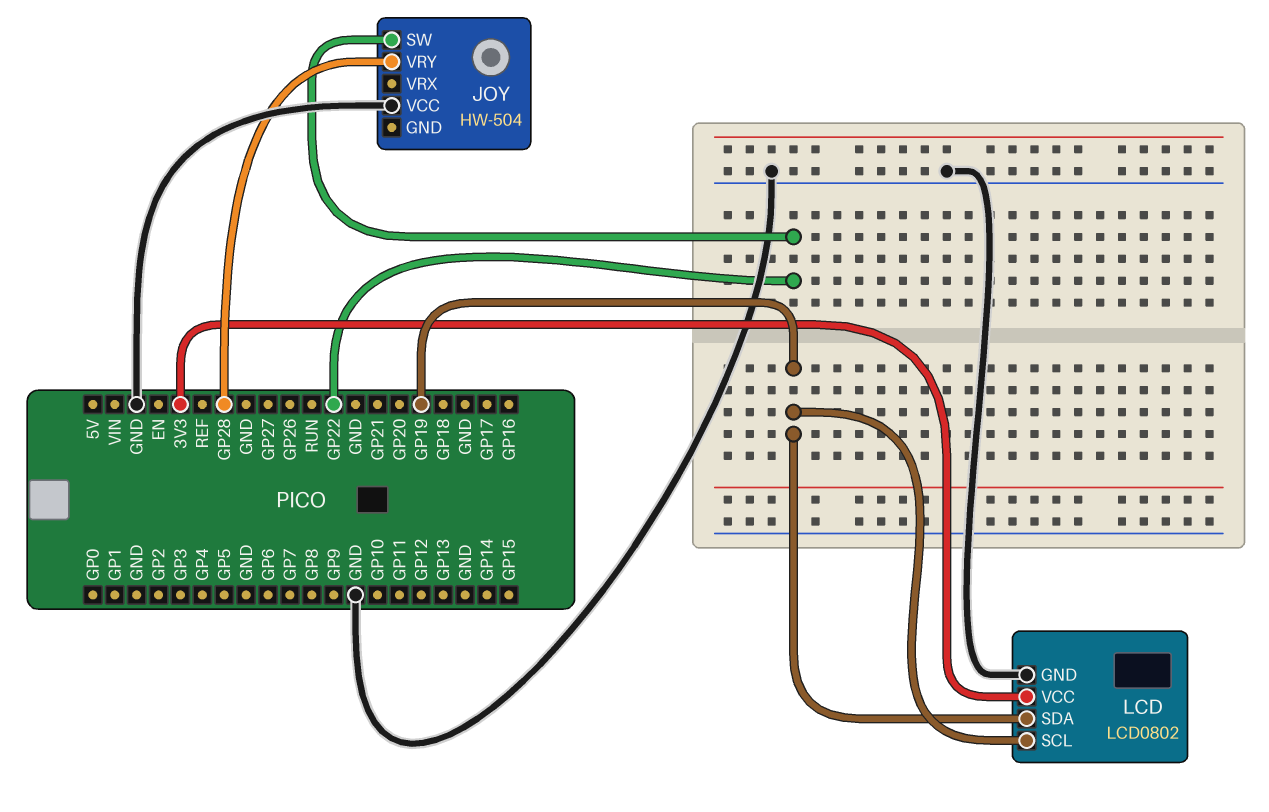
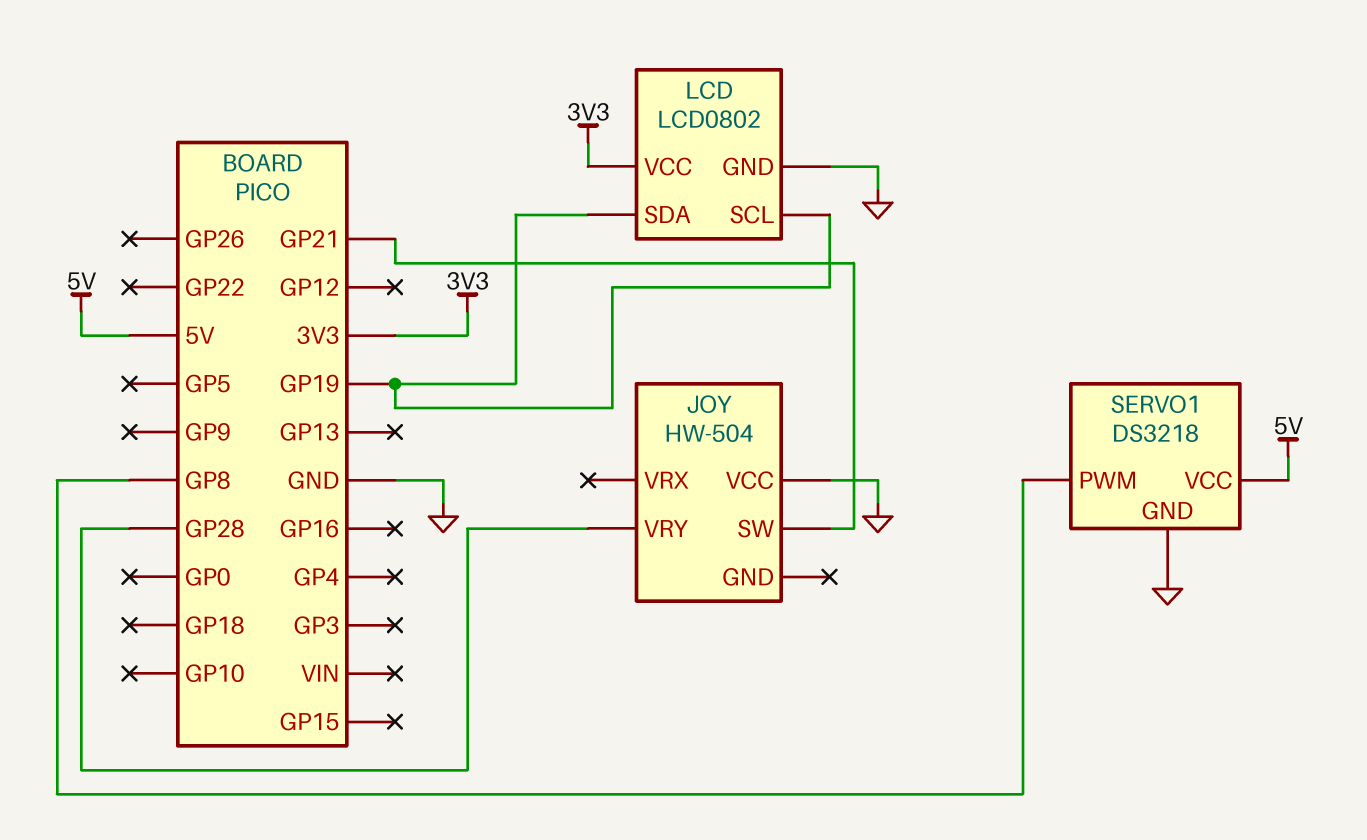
JOY pin SW: GP22 -> GP21
SERVO1: none -> DS3218
SERVO1 pin GND: none -> GND
SERVO1 pin PWM: none -> GP8
SERVO1 pin VCC: none -> 5V

